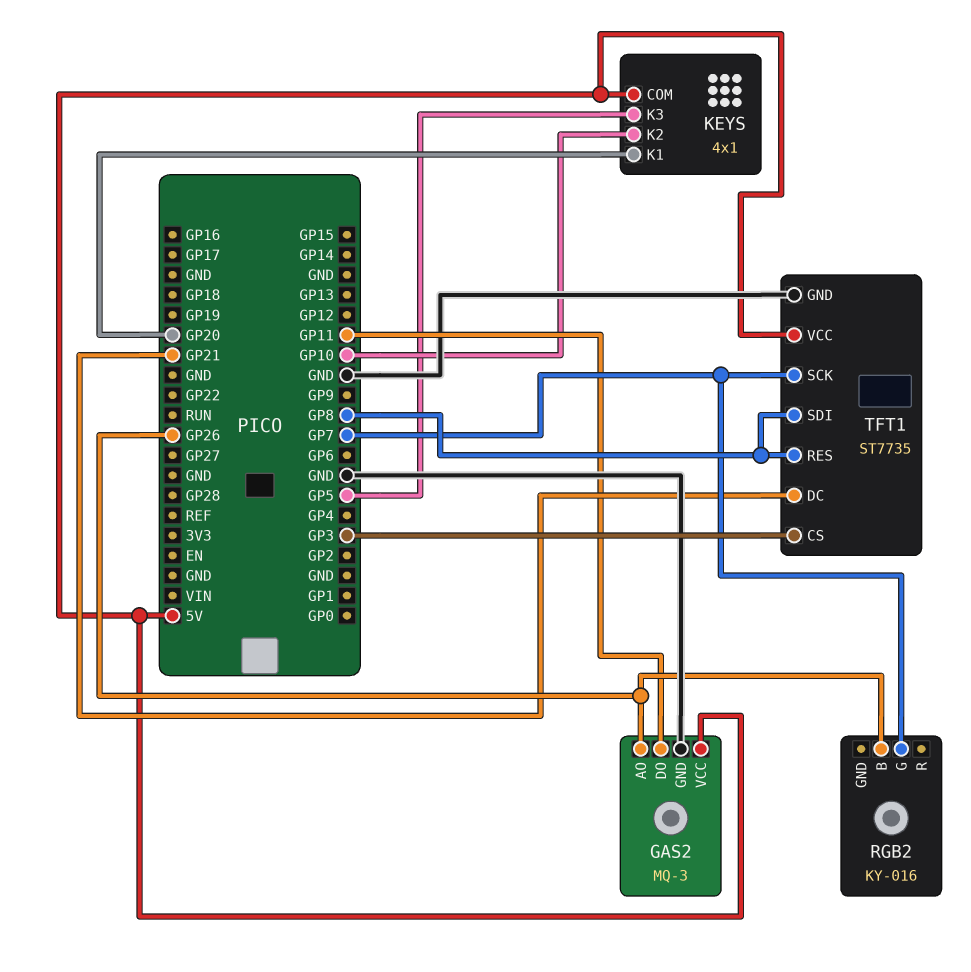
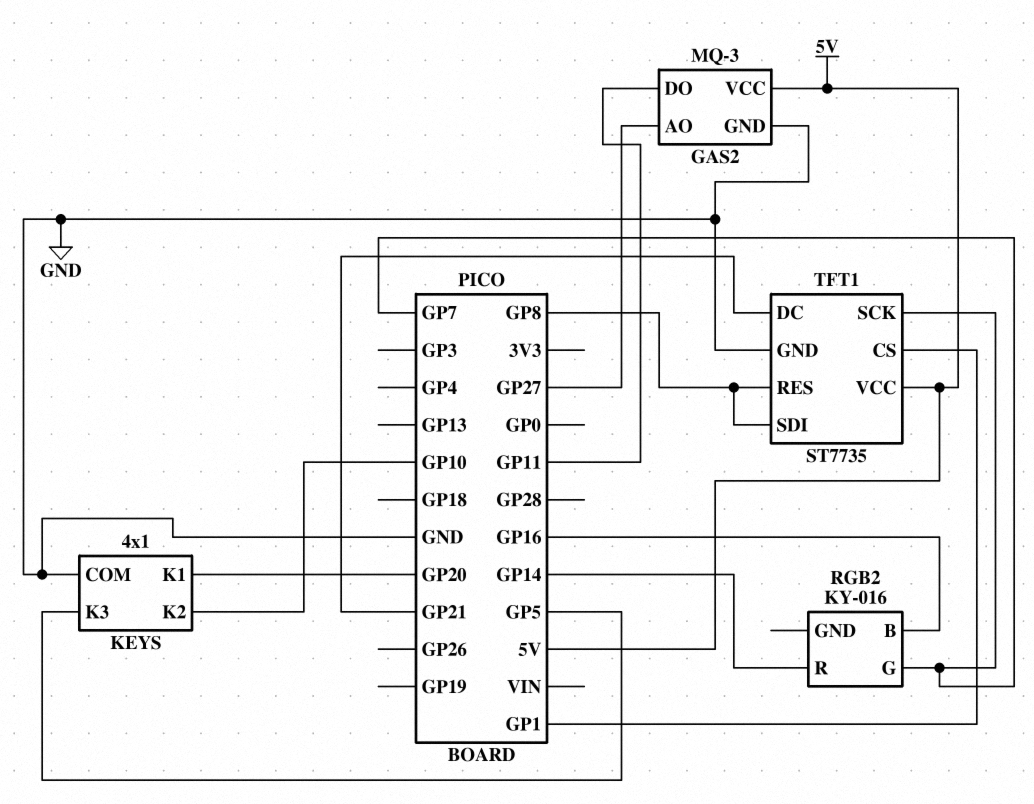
GAS2 pin AO: GP26 -> GP27
KEYS pin COM: 5V -> GND
RGB2 pin B: GP26 -> GP16
RGB2 pin R: none -> GP14
TFT1 pin CS: GP3 -> GP1

